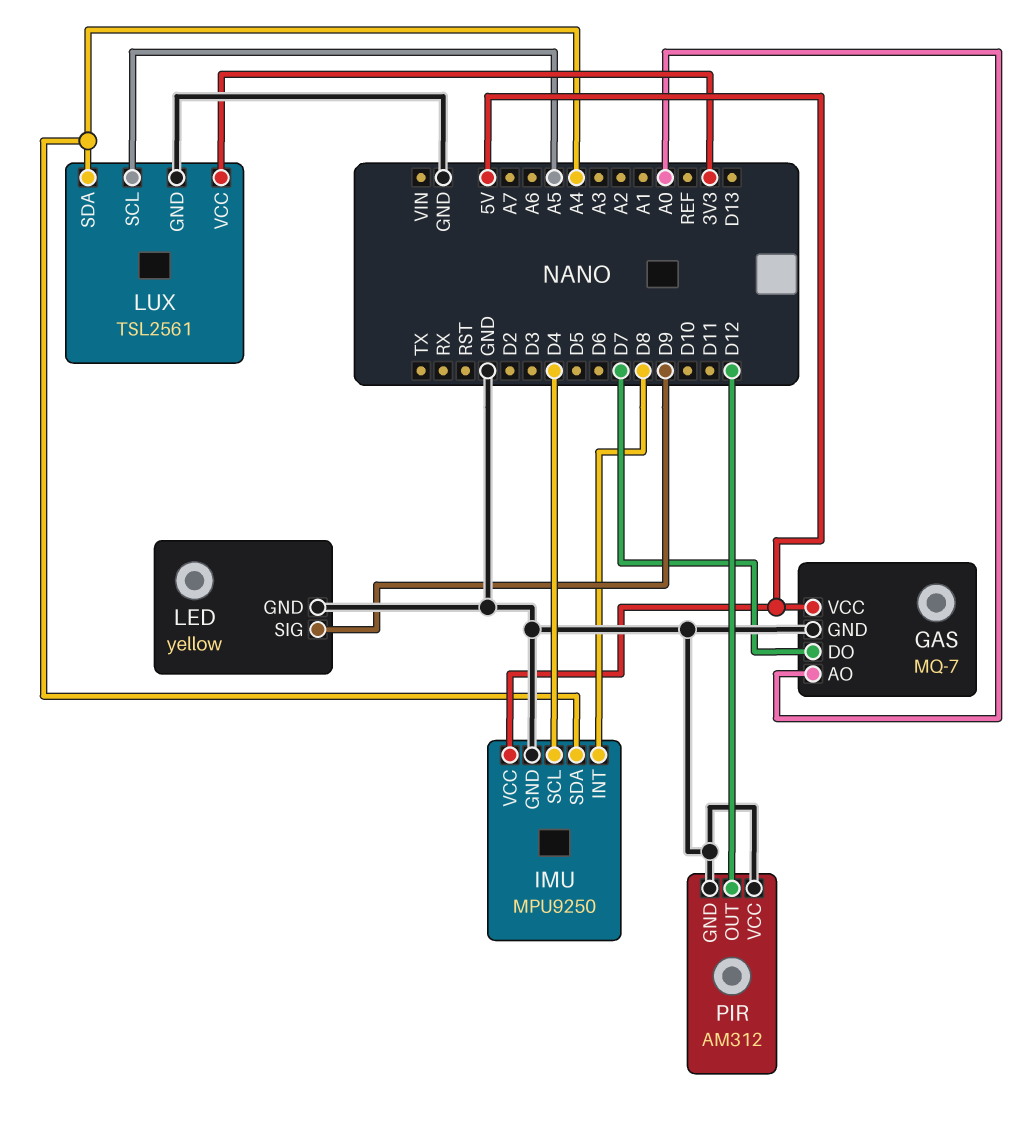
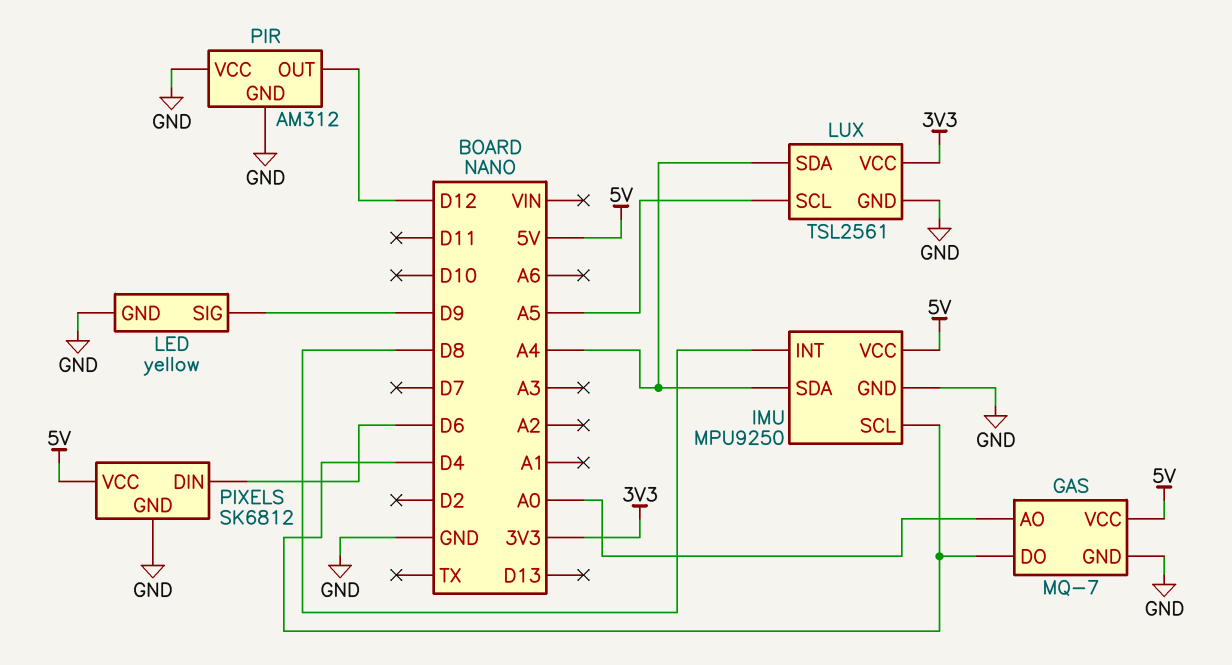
GAS pin DO: D7 -> D4
PIXELS: none -> SK6812
PIXELS pin DIN: none -> D6
PIXELS pin GND: none -> GND
PIXELS pin VCC: none -> 5V

